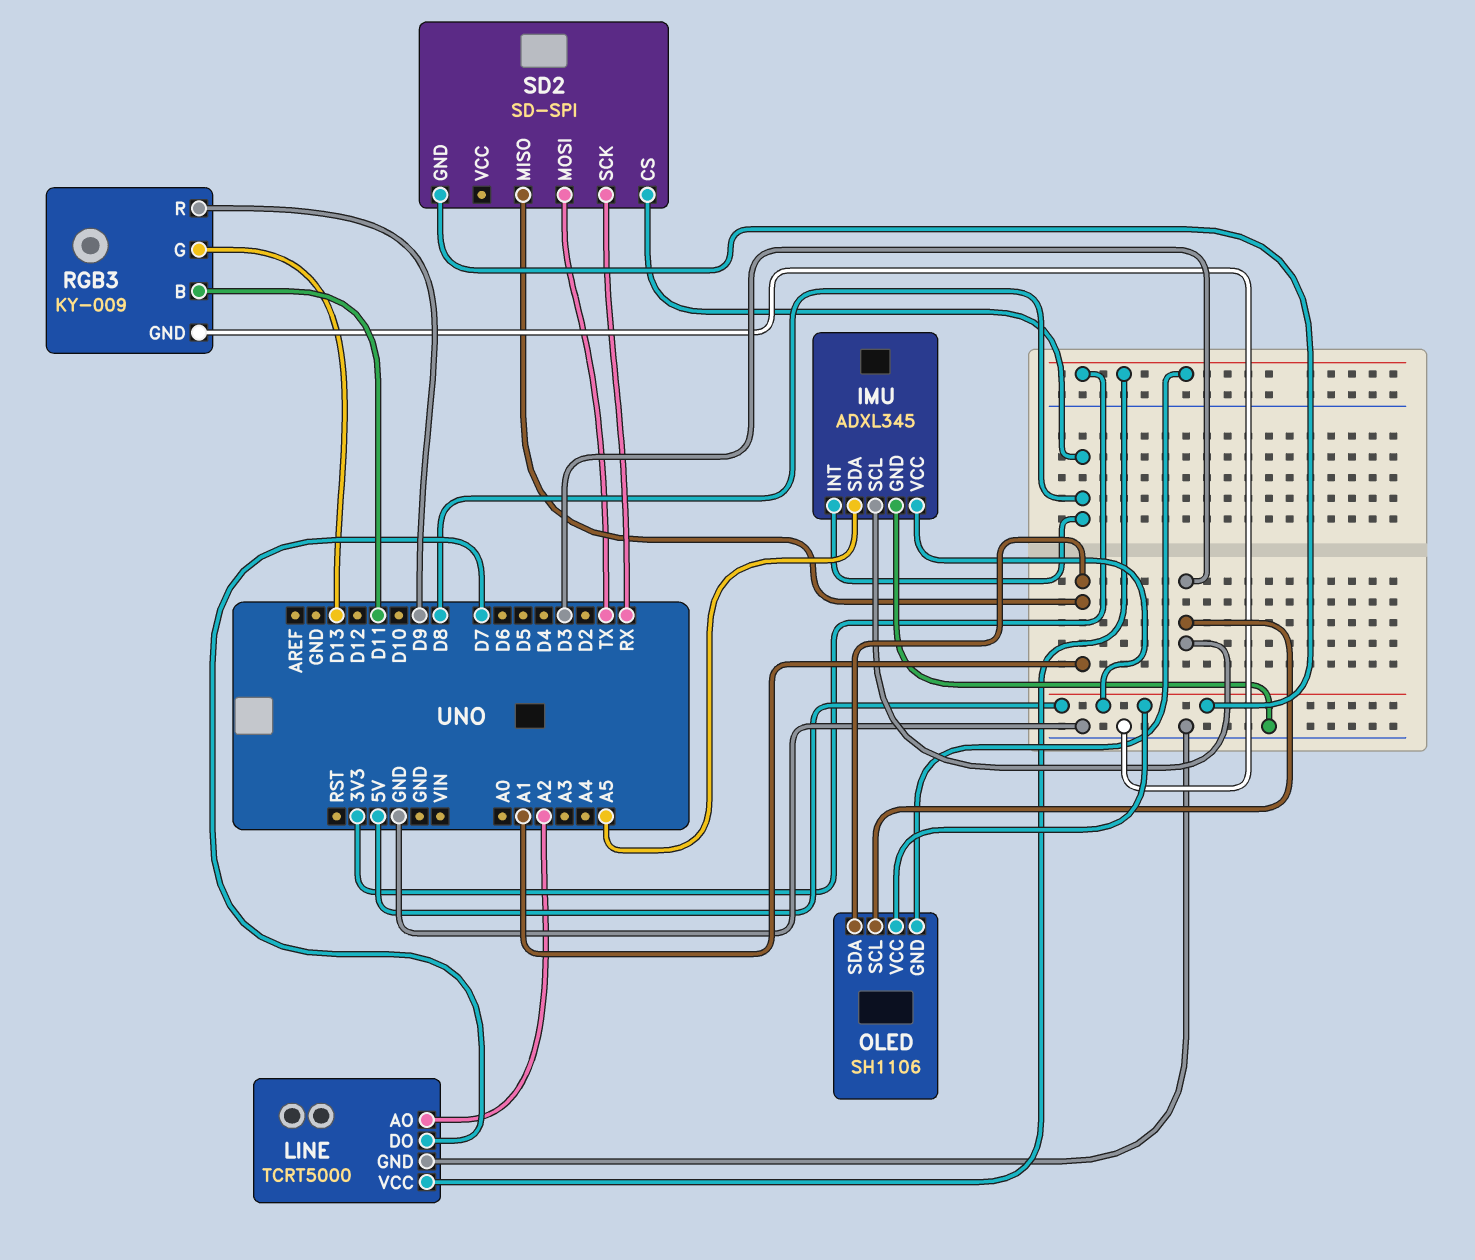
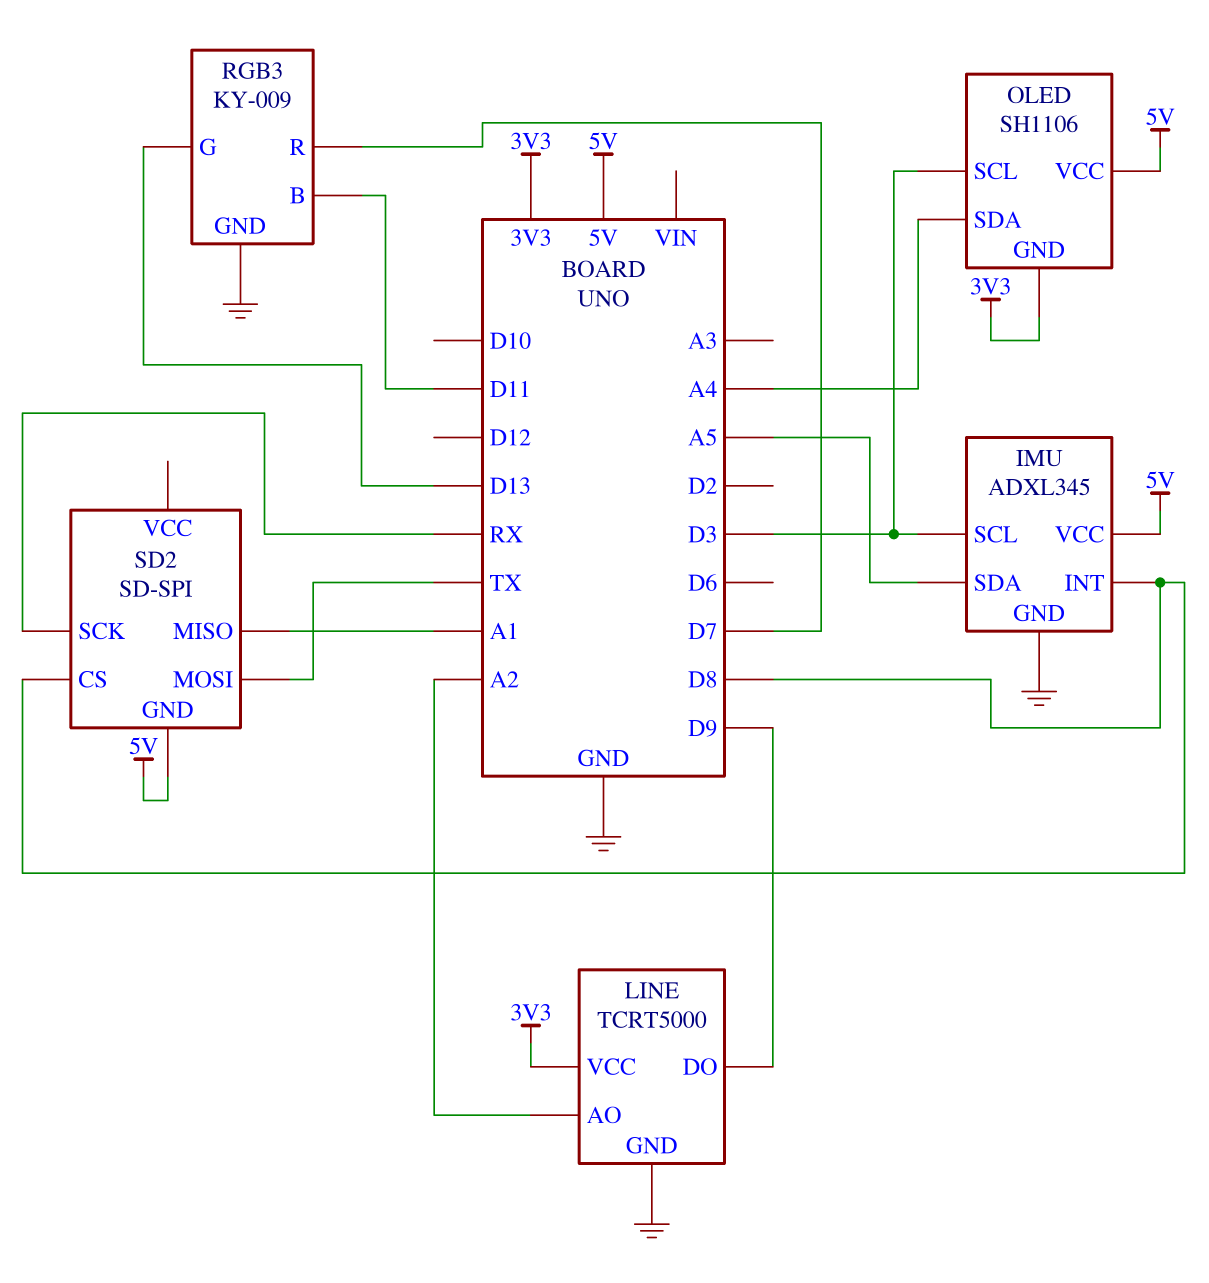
LINE pin DO: D7 -> D9
OLED pin SDA: A1 -> A4
RGB3 pin R: D9 -> D7

